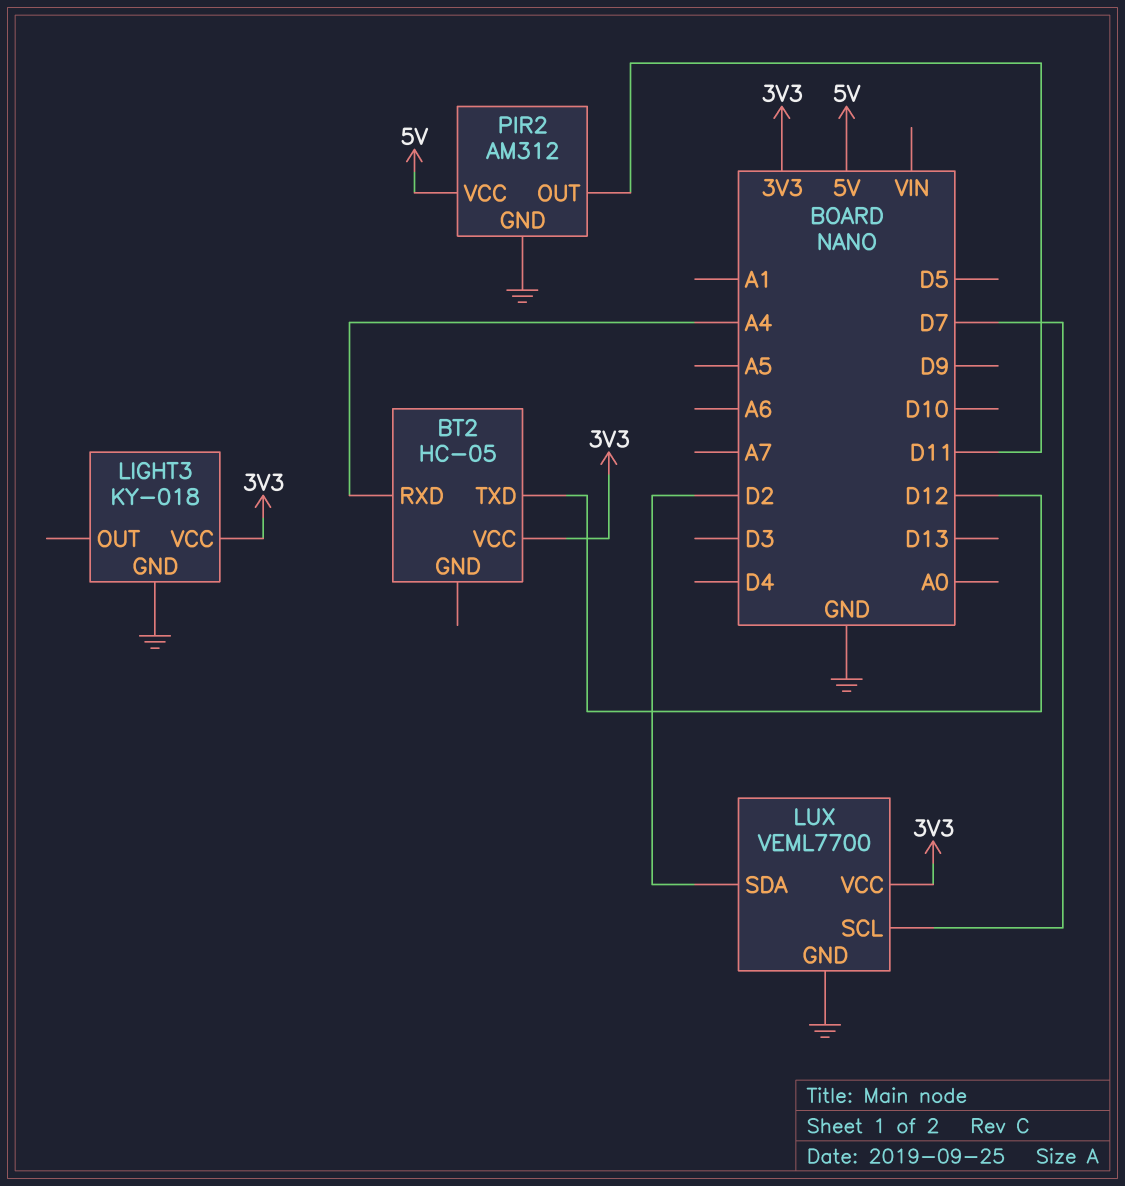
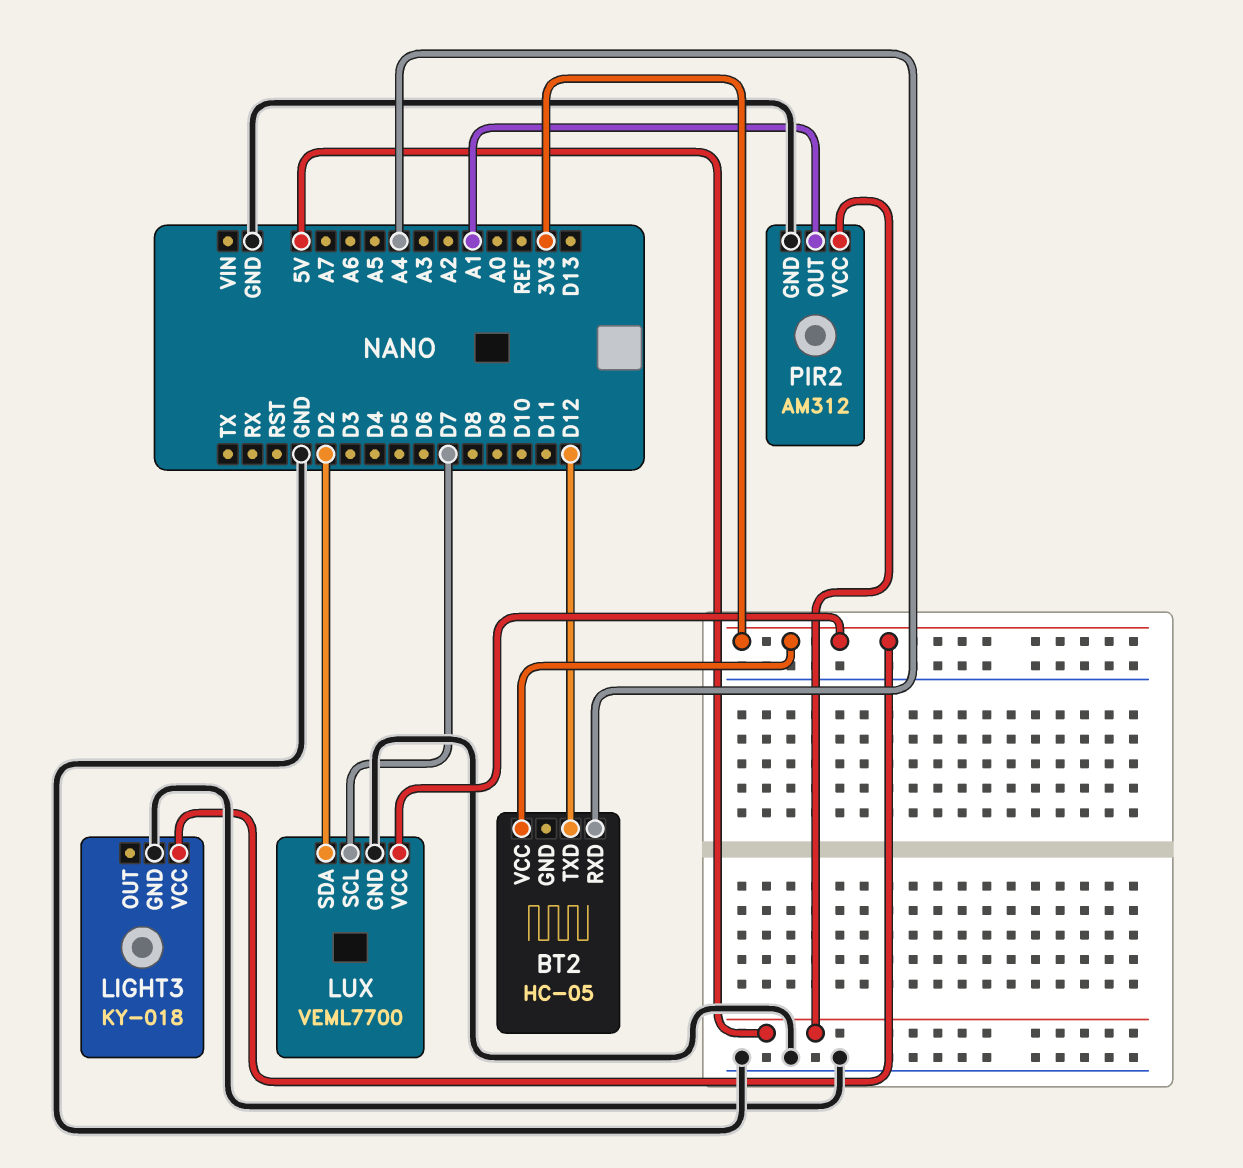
PIR2 pin OUT: D11 -> A1

